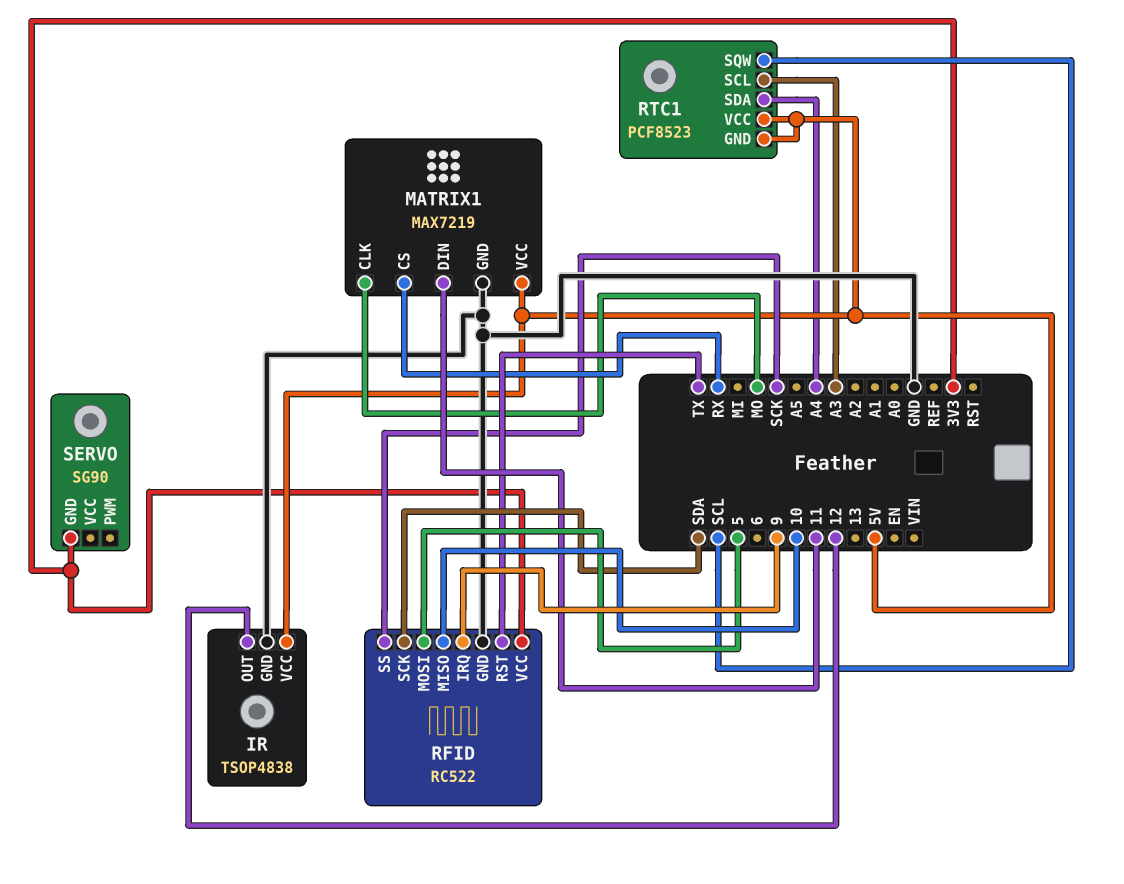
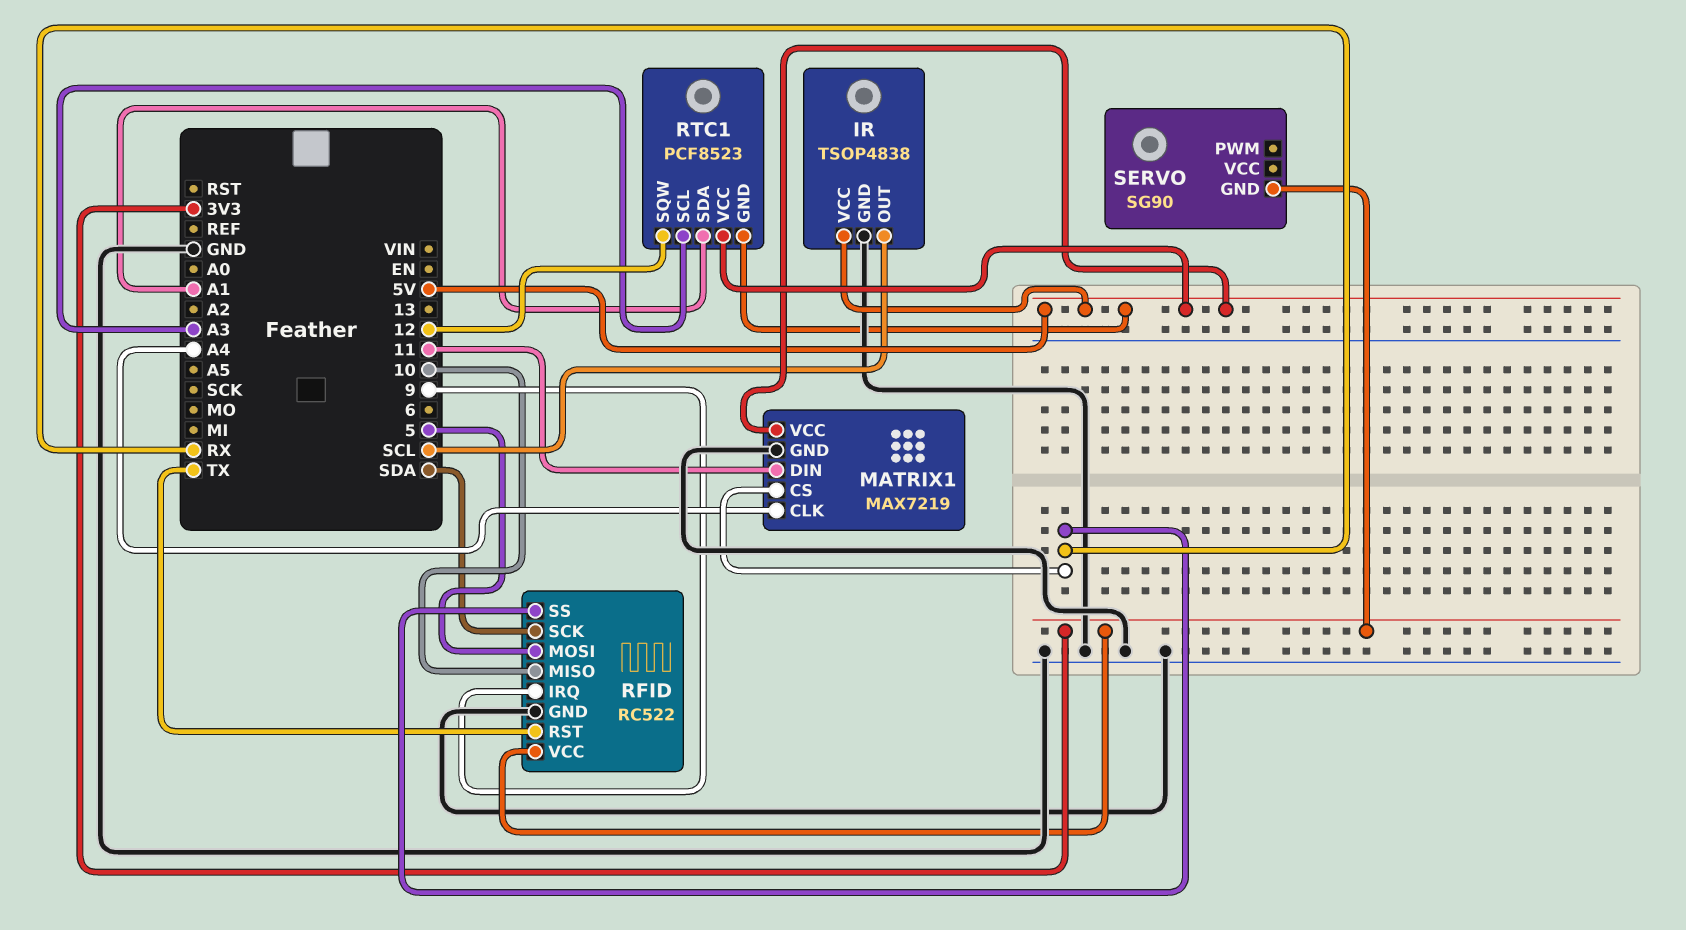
IR pin OUT: 12 -> SCL
MATRIX1 pin CLK: MO -> A4
RFID pin SS: SCK -> RX
RTC1 pin SDA: A4 -> A1
RTC1 pin SQW: SCL -> 12

